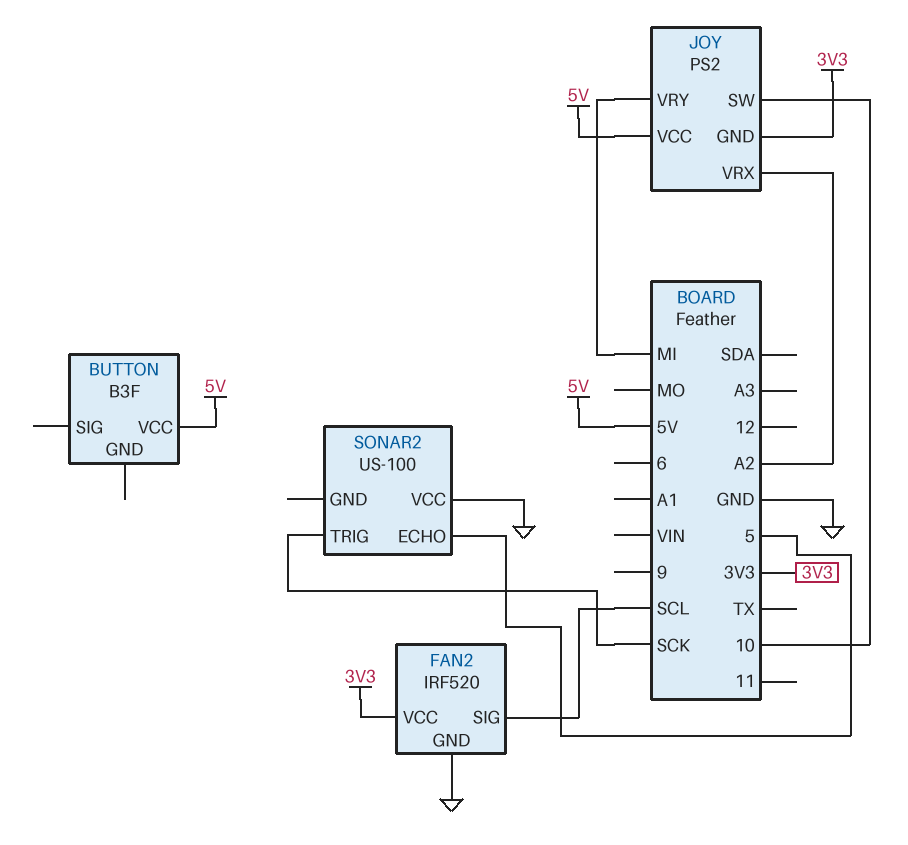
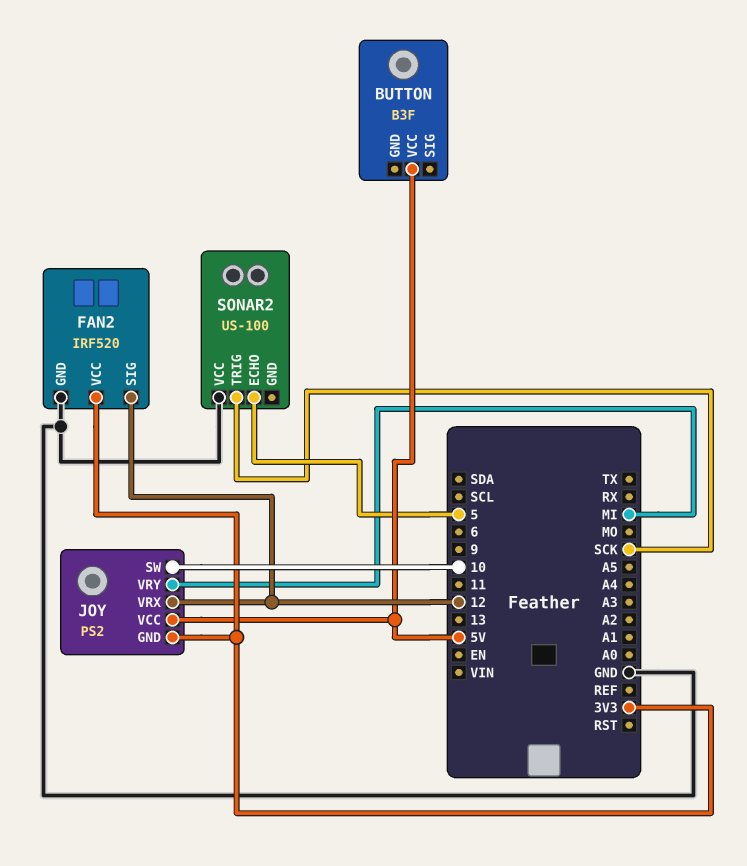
FAN2 pin SIG: SCL -> 12
JOY pin VRX: A2 -> 12

